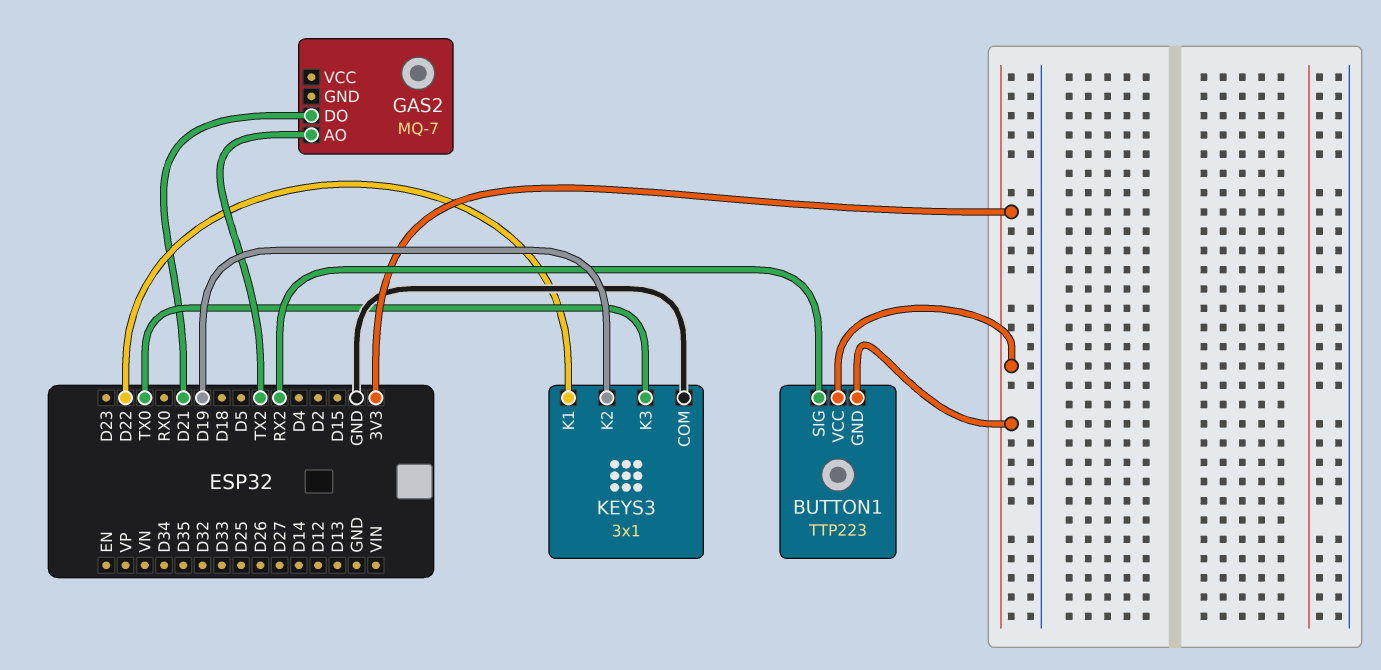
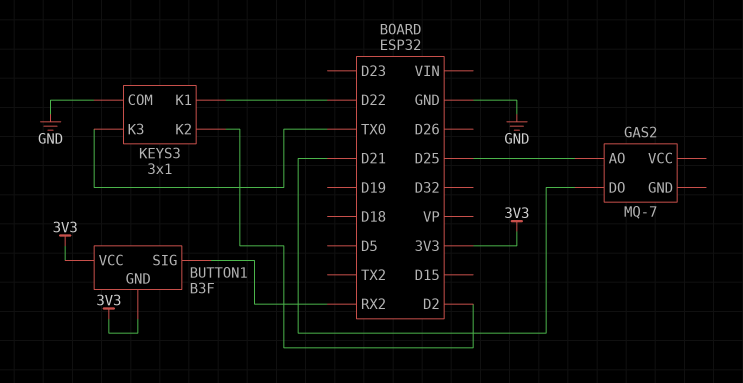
BUTTON1: TTP223 -> B3F
GAS2 pin AO: TX2 -> D25
KEYS3 pin K2: D19 -> D2

